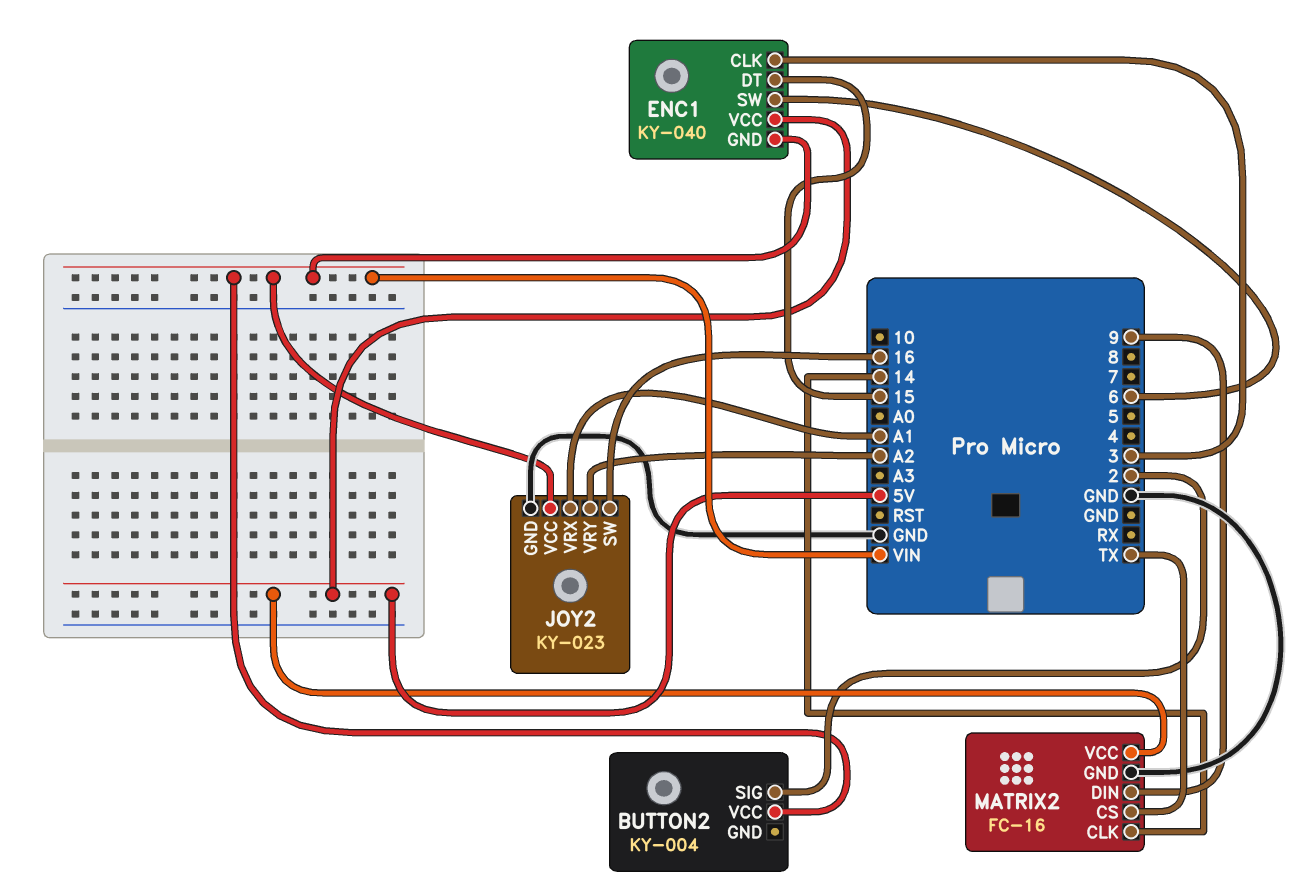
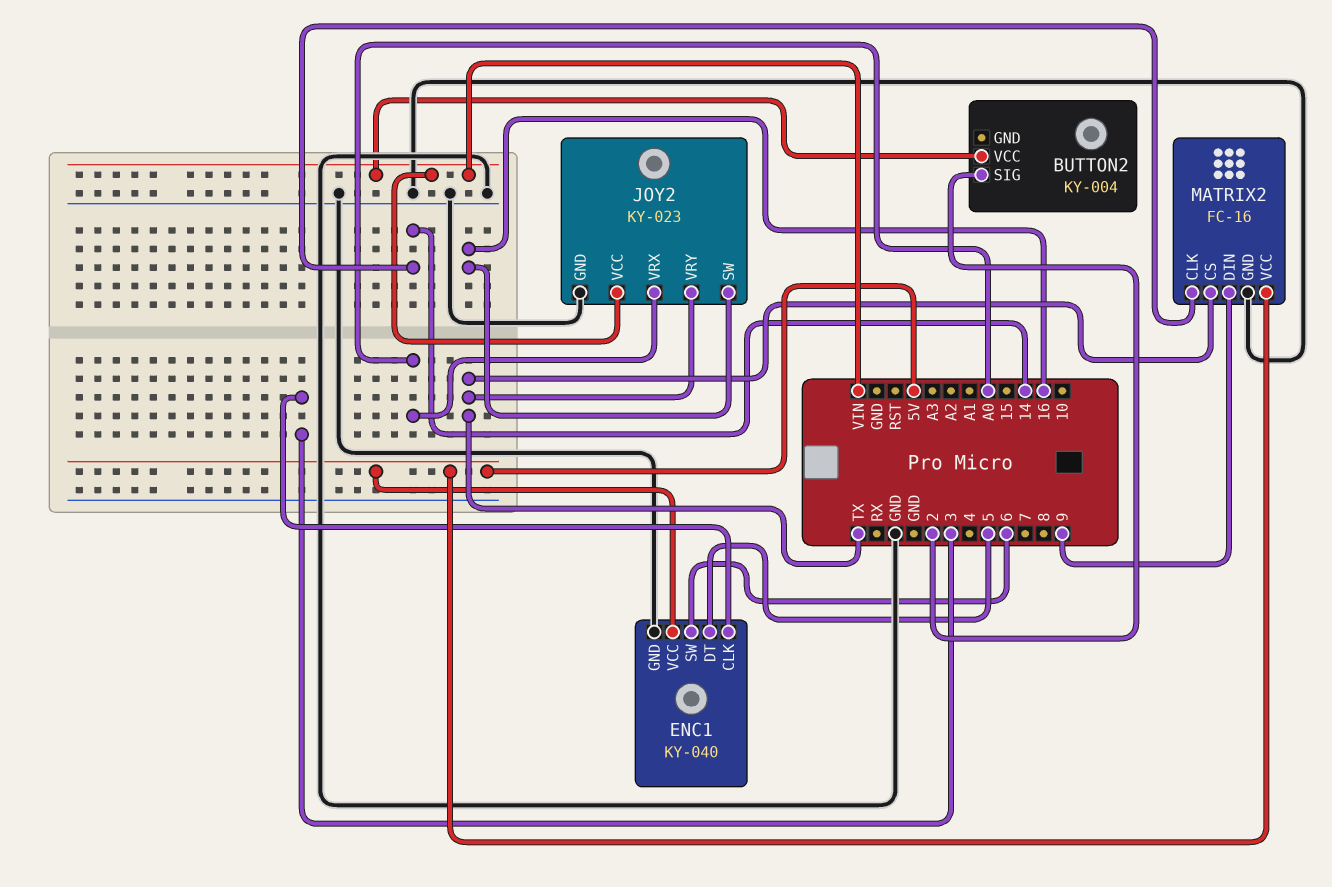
ENC1 pin DT: 15 -> 5
ENC1 pin GND: VIN -> GND
JOY2 pin VRX: A1 -> A0
JOY2 pin VRY: A2 -> TX

